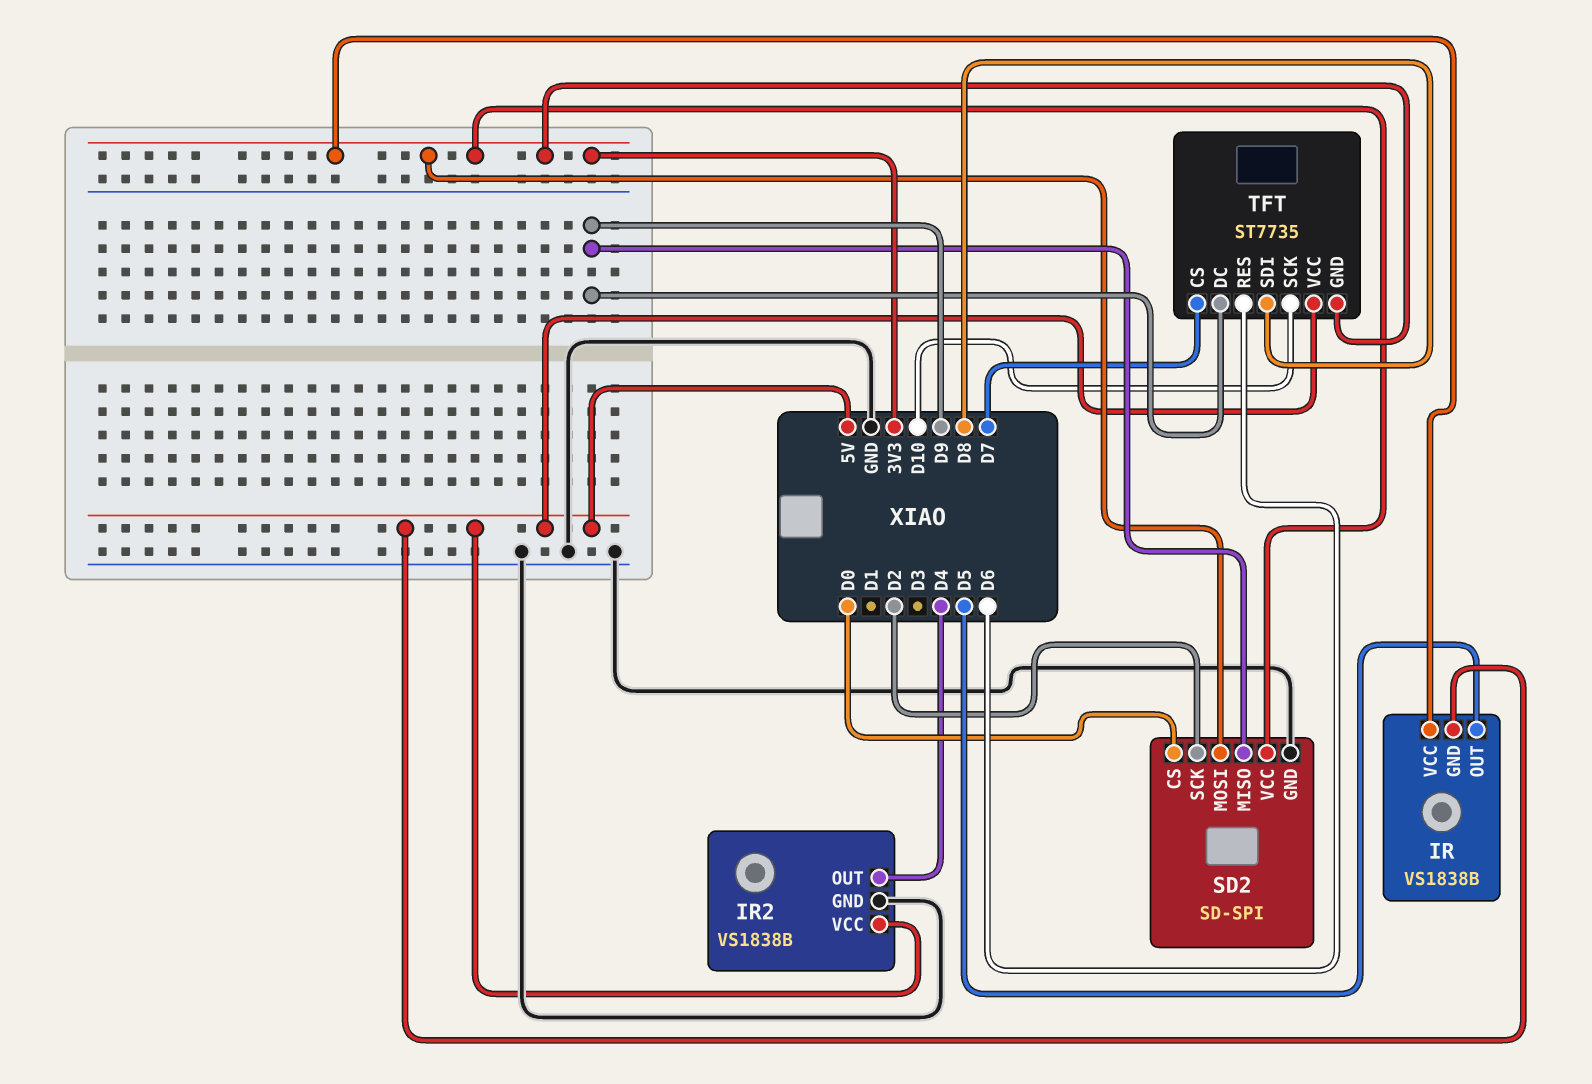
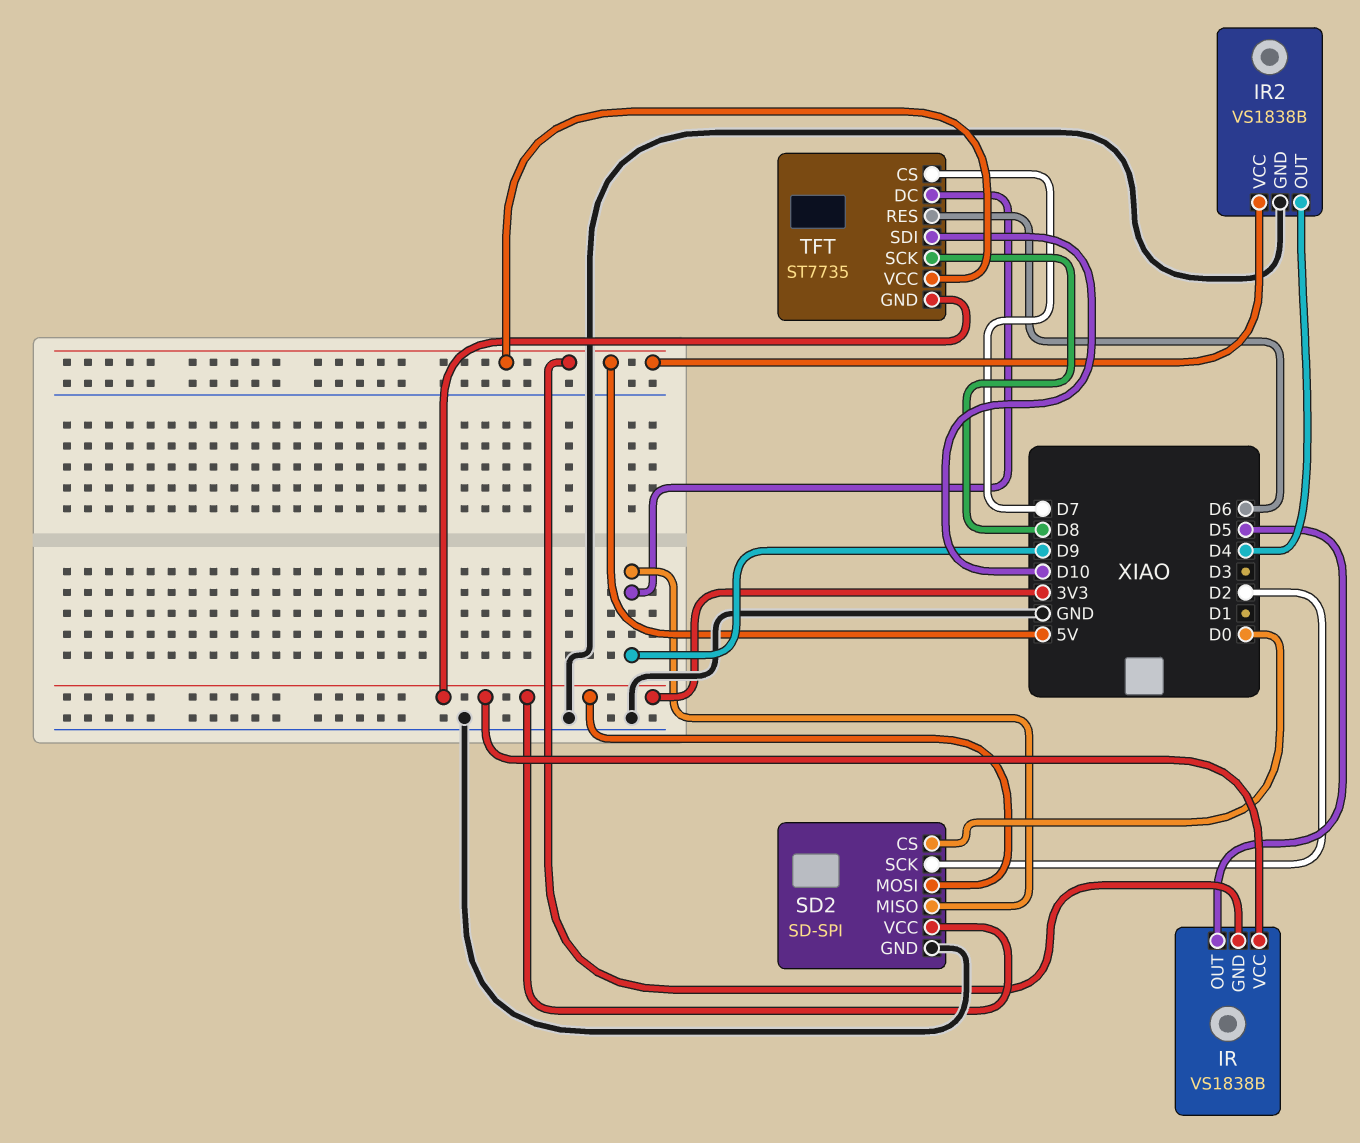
TFT pin SCK: D10 -> D8
TFT pin SDI: D8 -> D10

